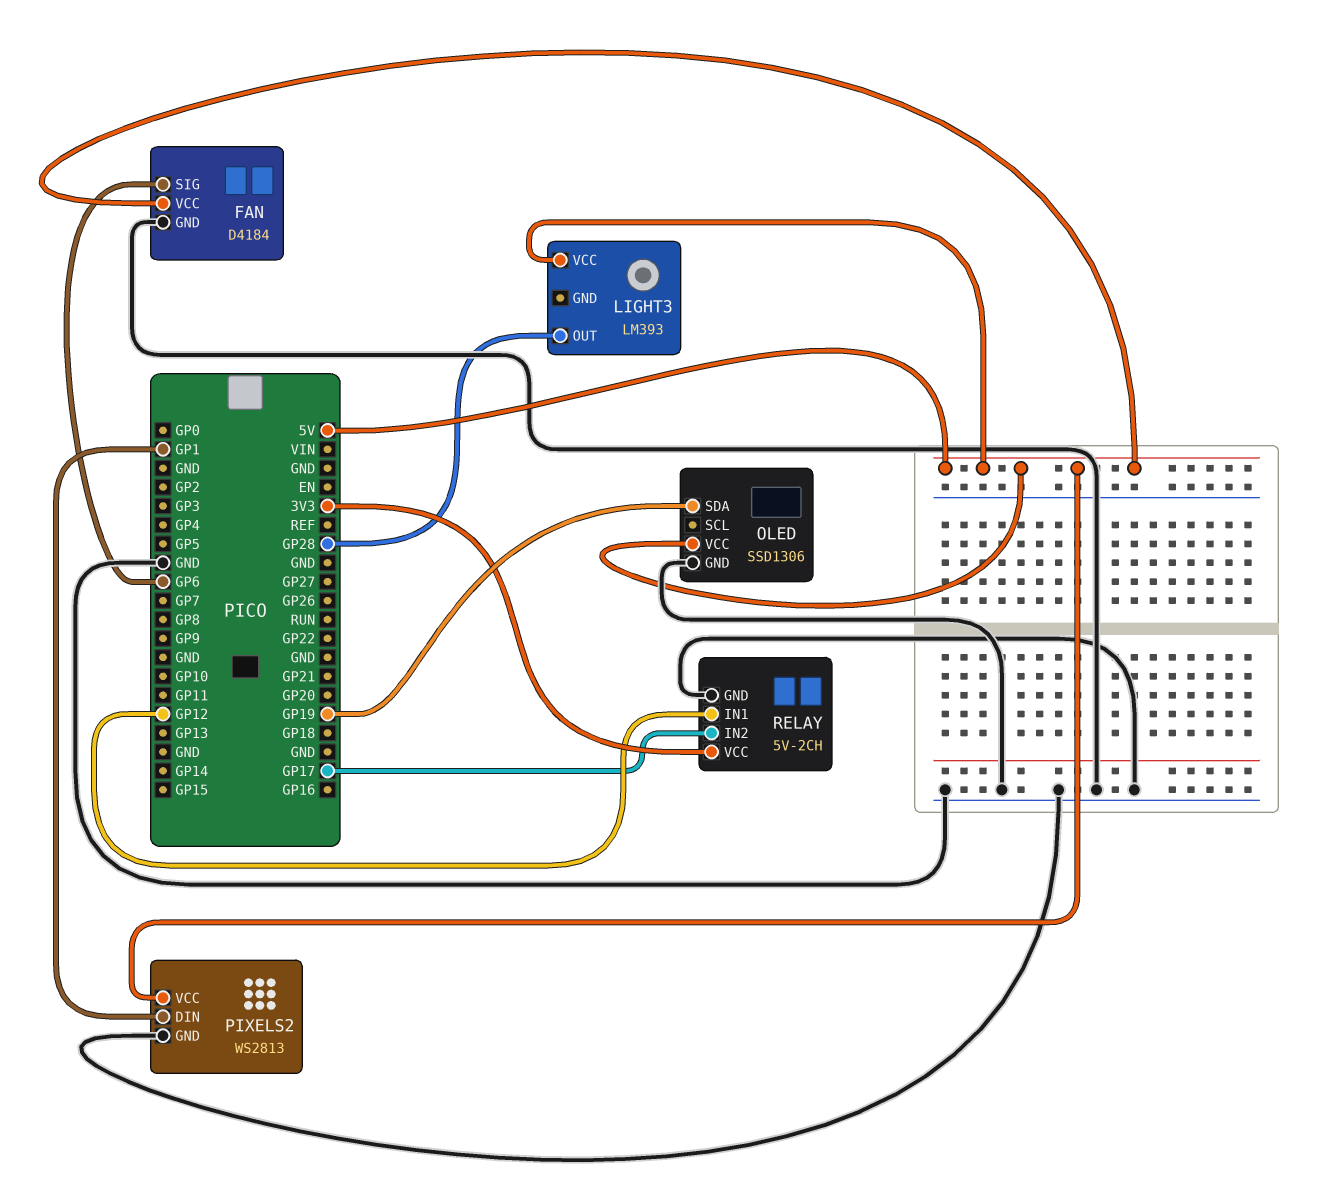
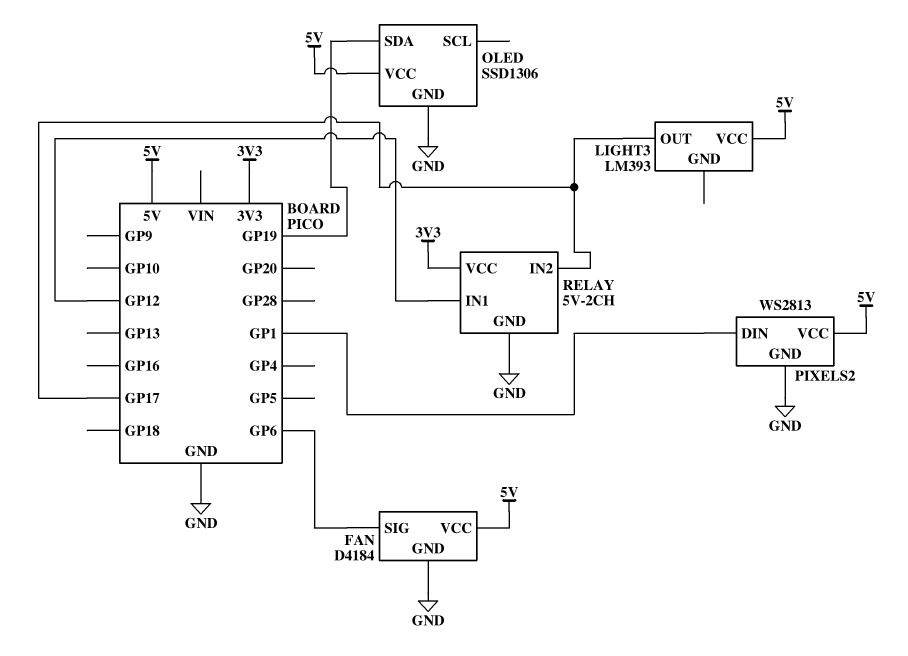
LIGHT3 pin OUT: GP28 -> GP17

